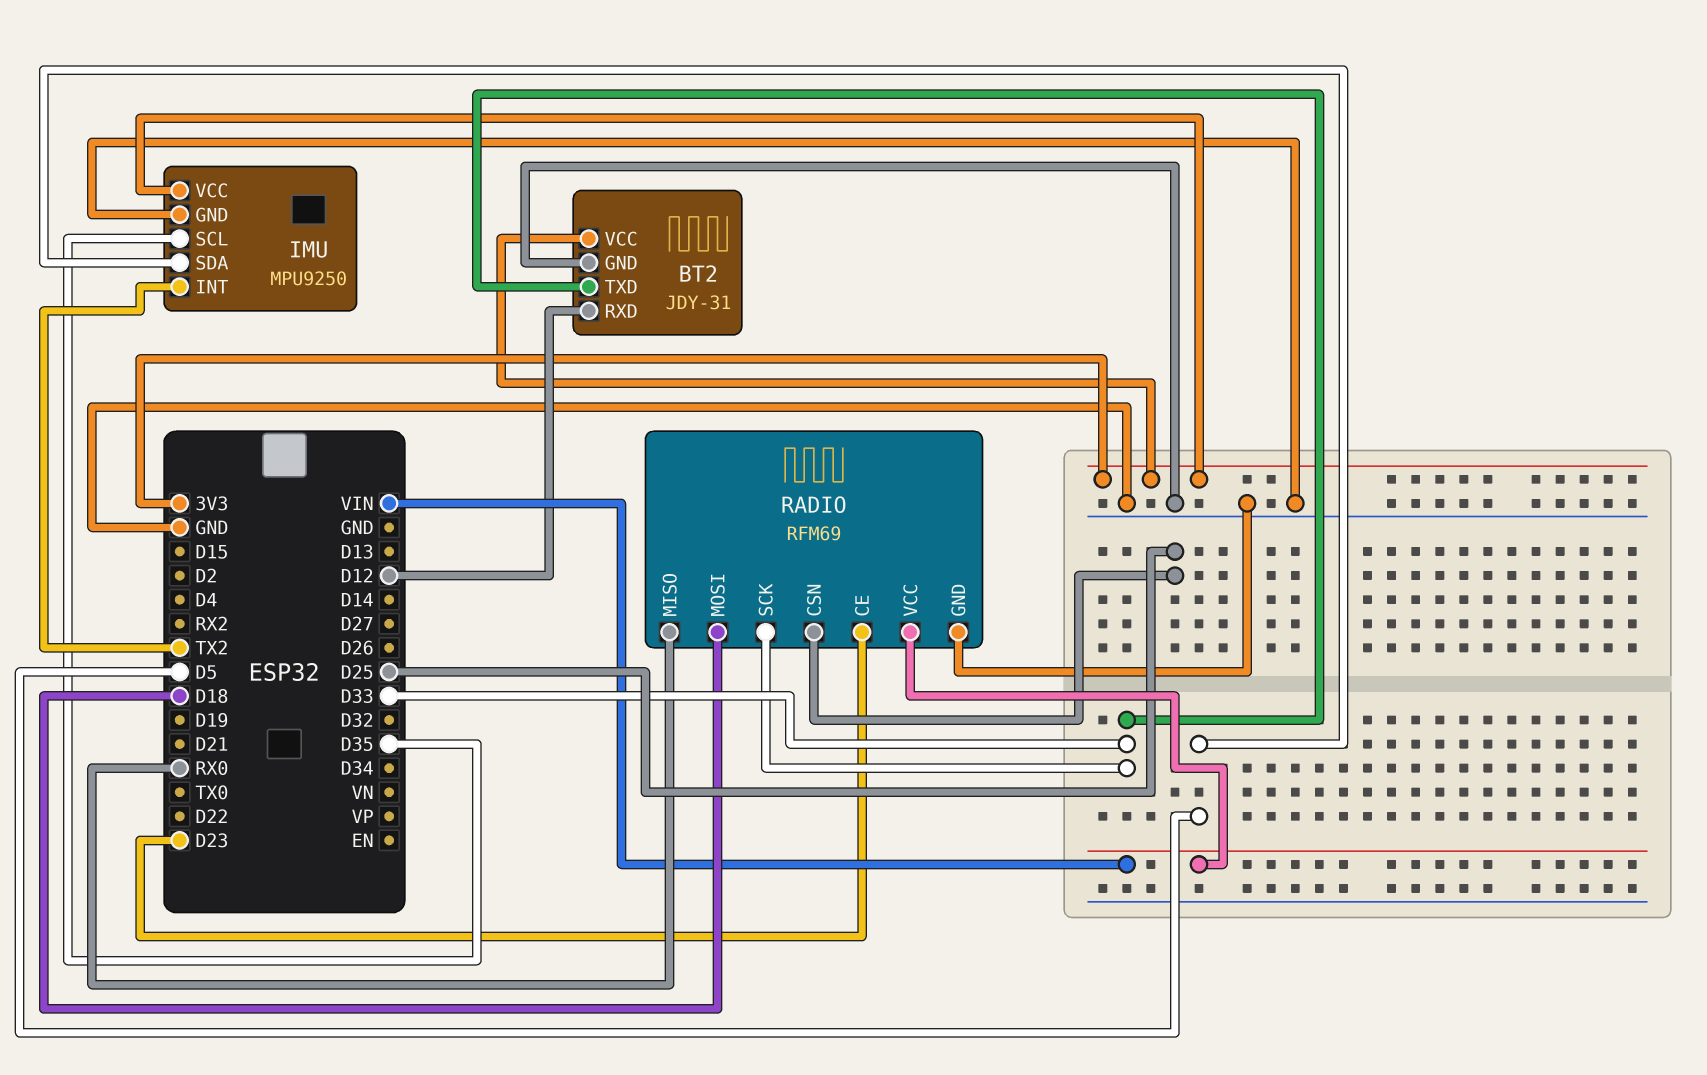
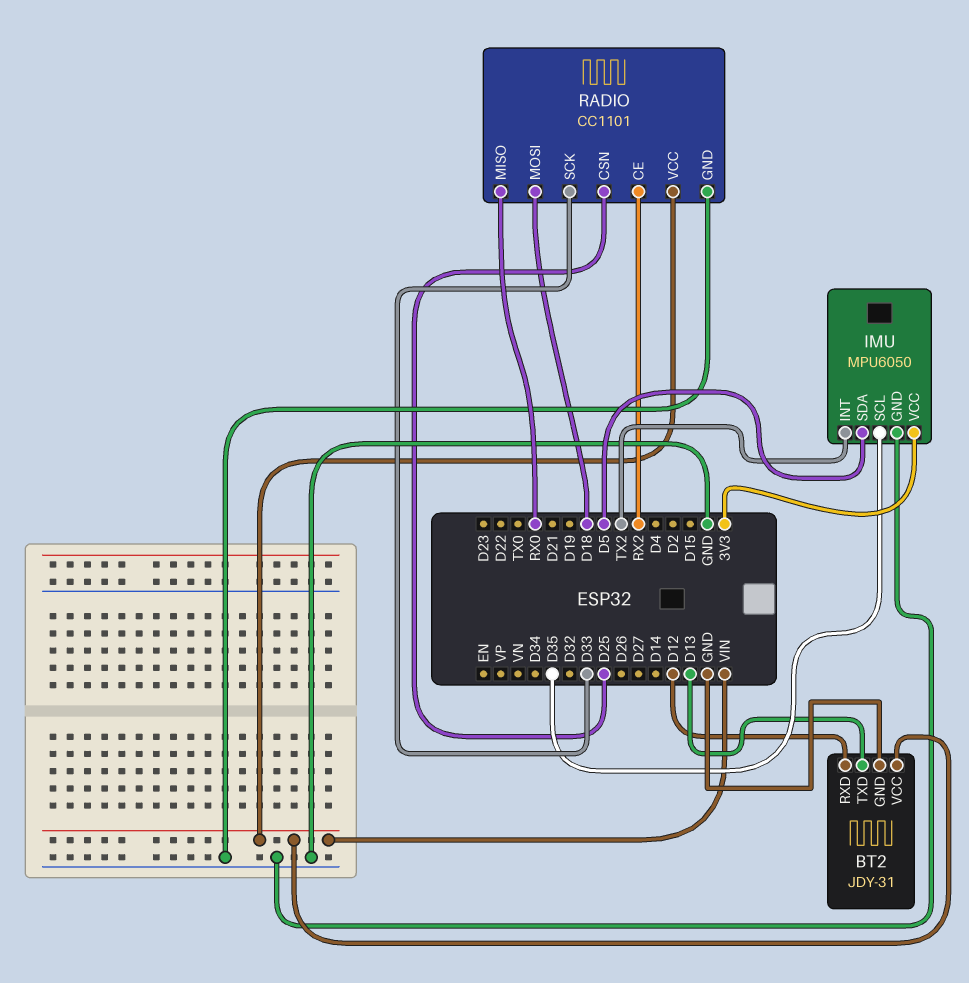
BT2 pin TXD: D33 -> D13
BT2 pin VCC: 3V3 -> VIN
IMU: MPU9250 -> MPU6050
RADIO: RFM69 -> CC1101
RADIO pin CE: D23 -> RX2

